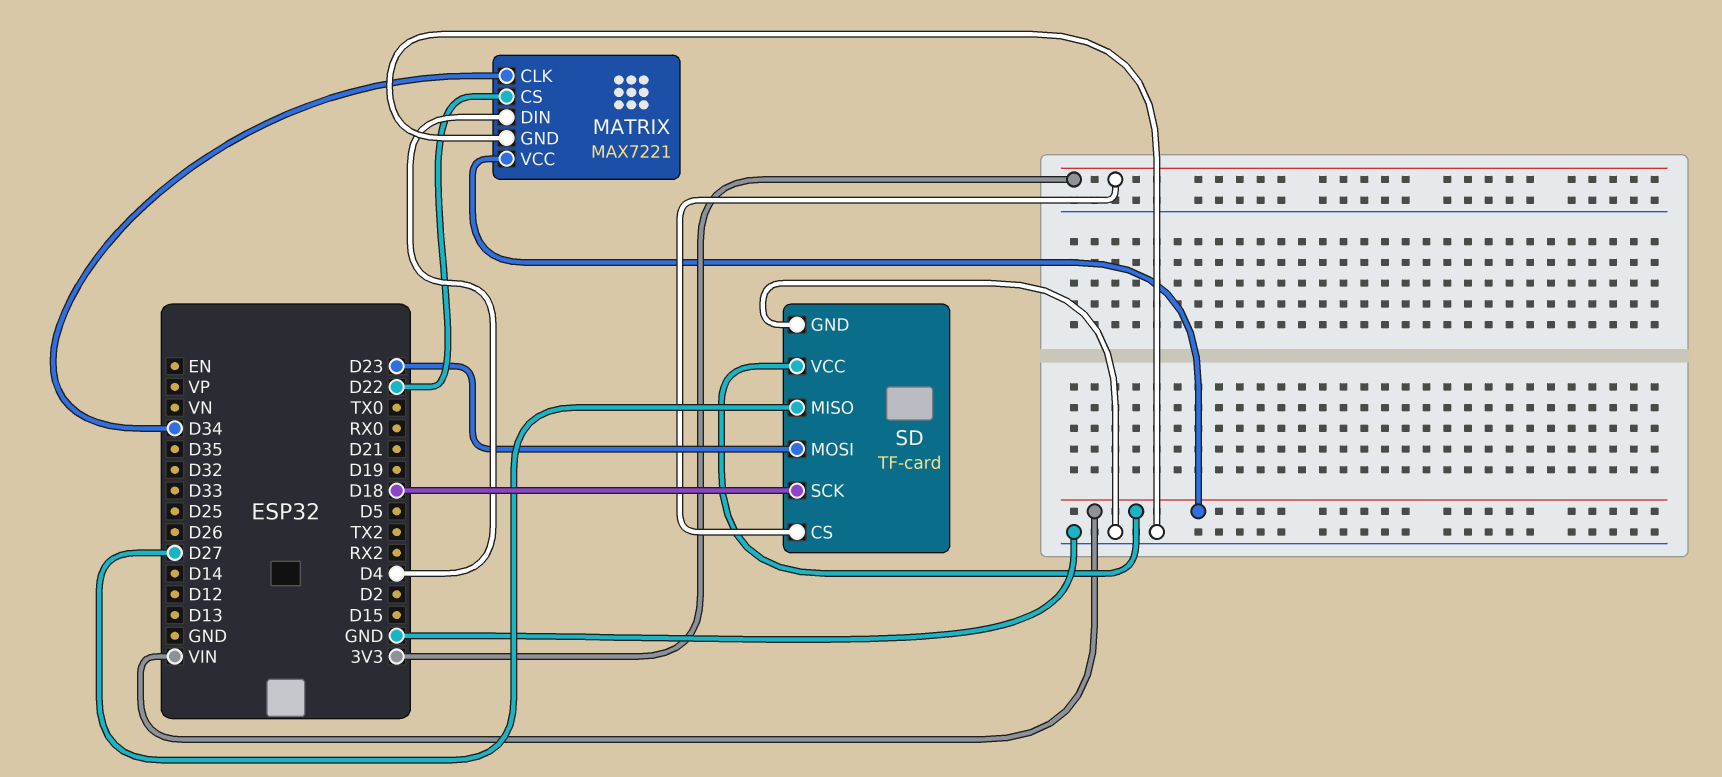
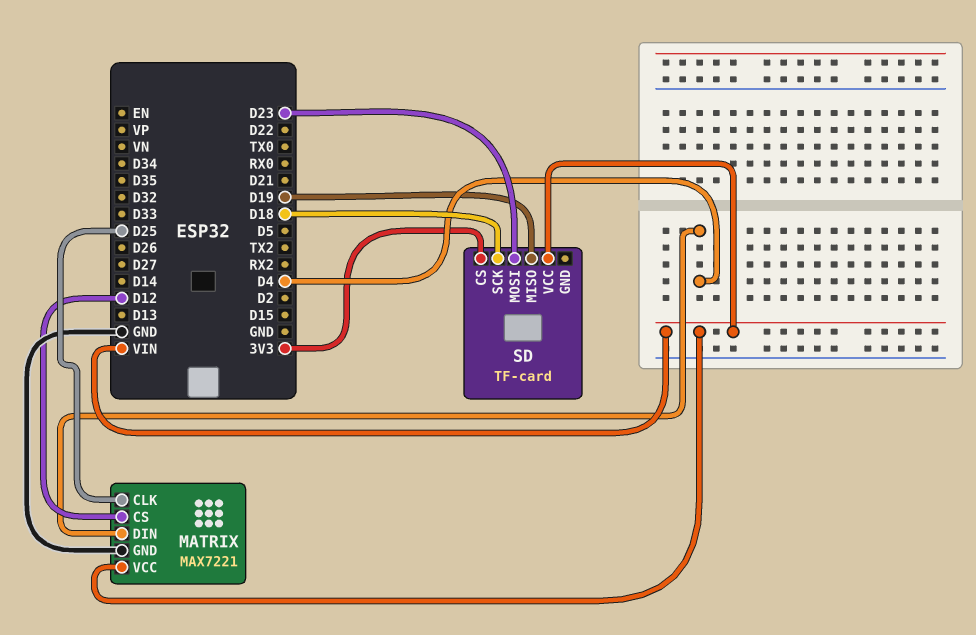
MATRIX pin CLK: D34 -> D25
MATRIX pin CS: D22 -> D12
SD pin GND: GND -> none
SD pin MISO: D27 -> D19

